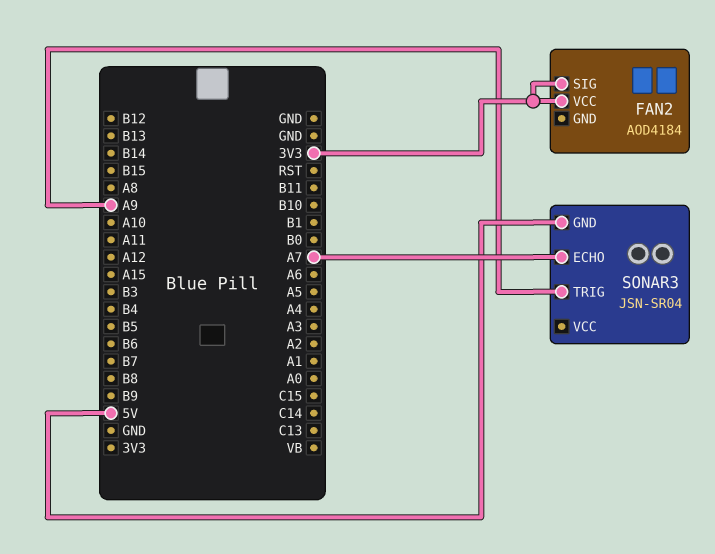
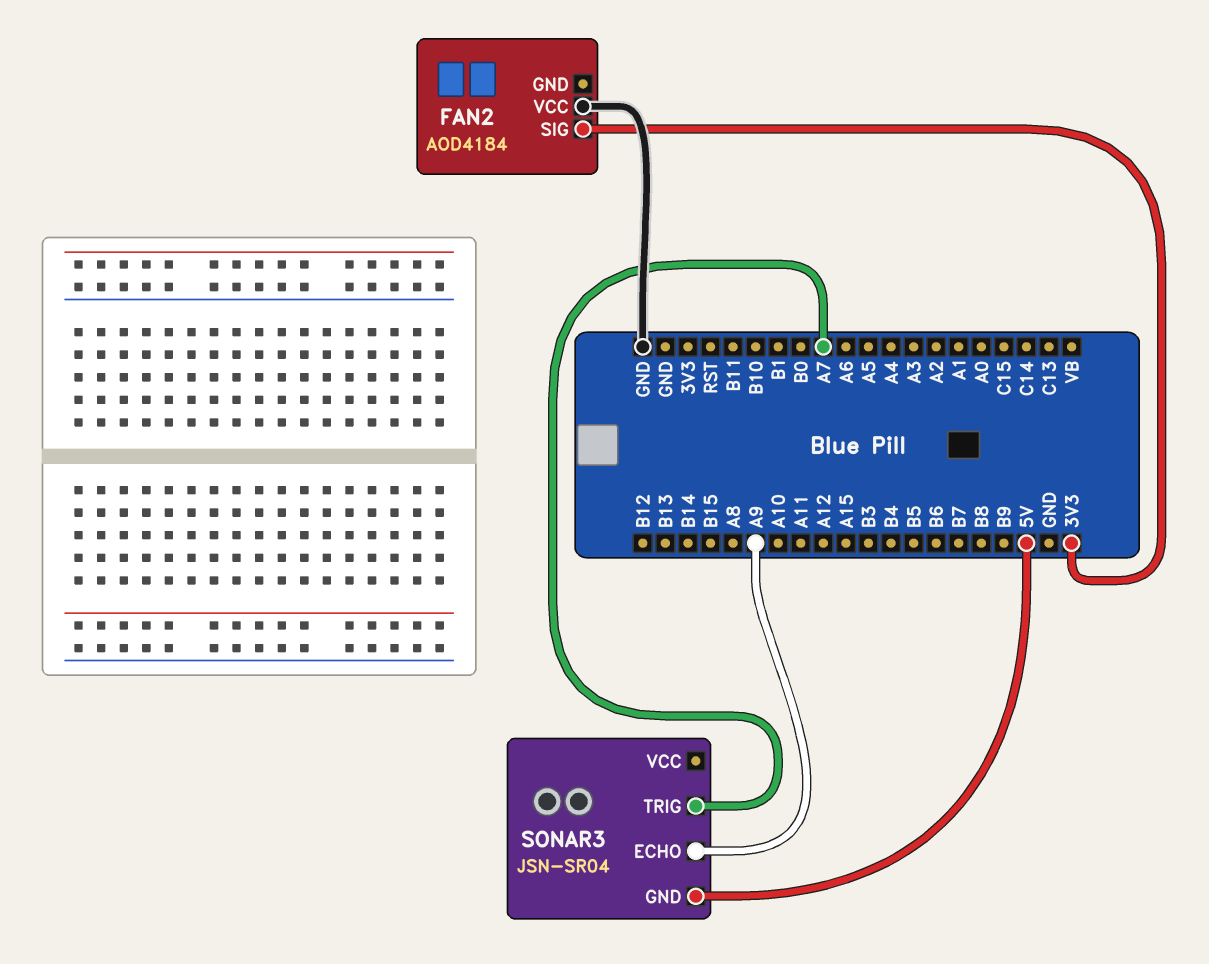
FAN2 pin VCC: 3V3 -> GND
SONAR3 pin ECHO: A7 -> A9
SONAR3 pin TRIG: A9 -> A7

